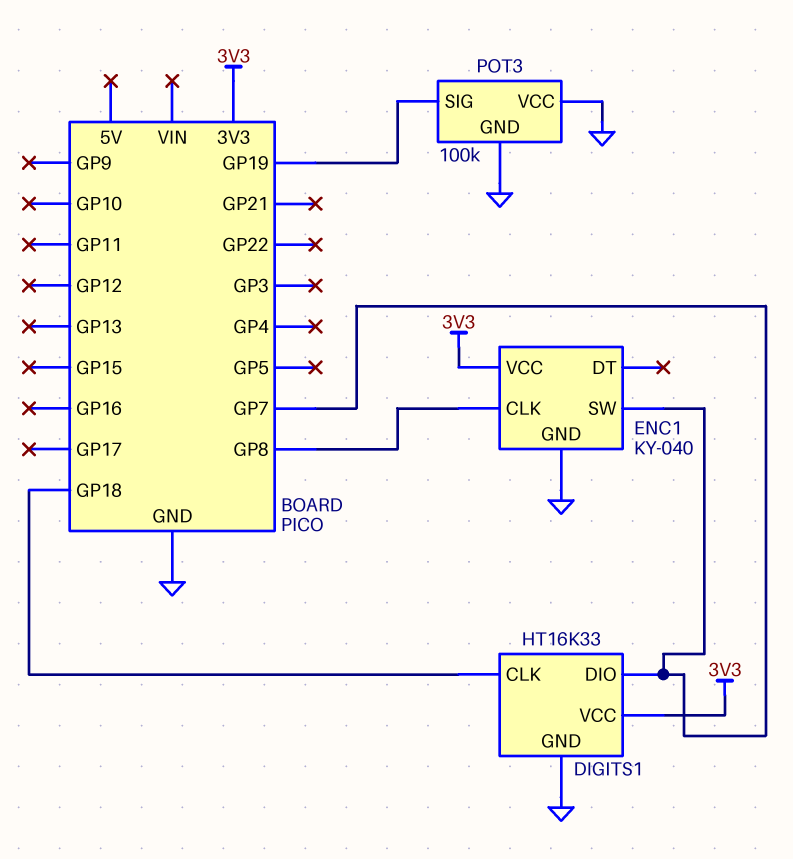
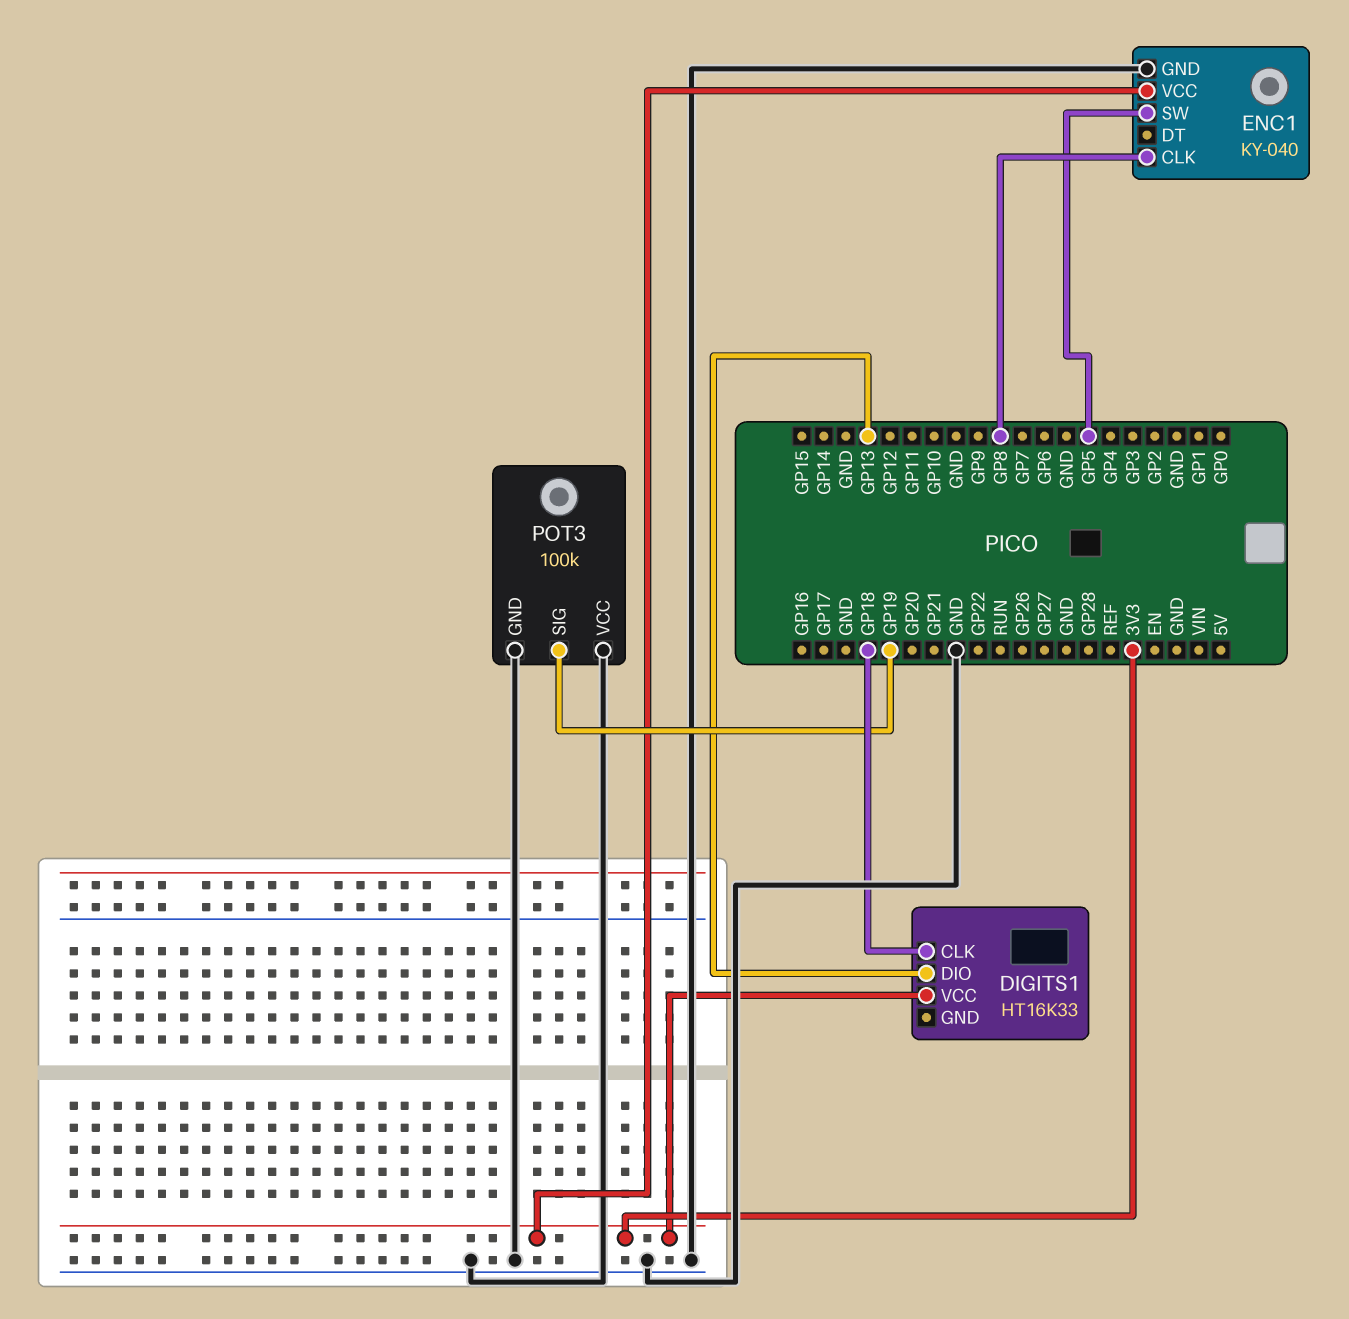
DIGITS1 pin DIO: GP7 -> GP13
DIGITS1 pin GND: GND -> none
ENC1 pin SW: GP7 -> GP5

